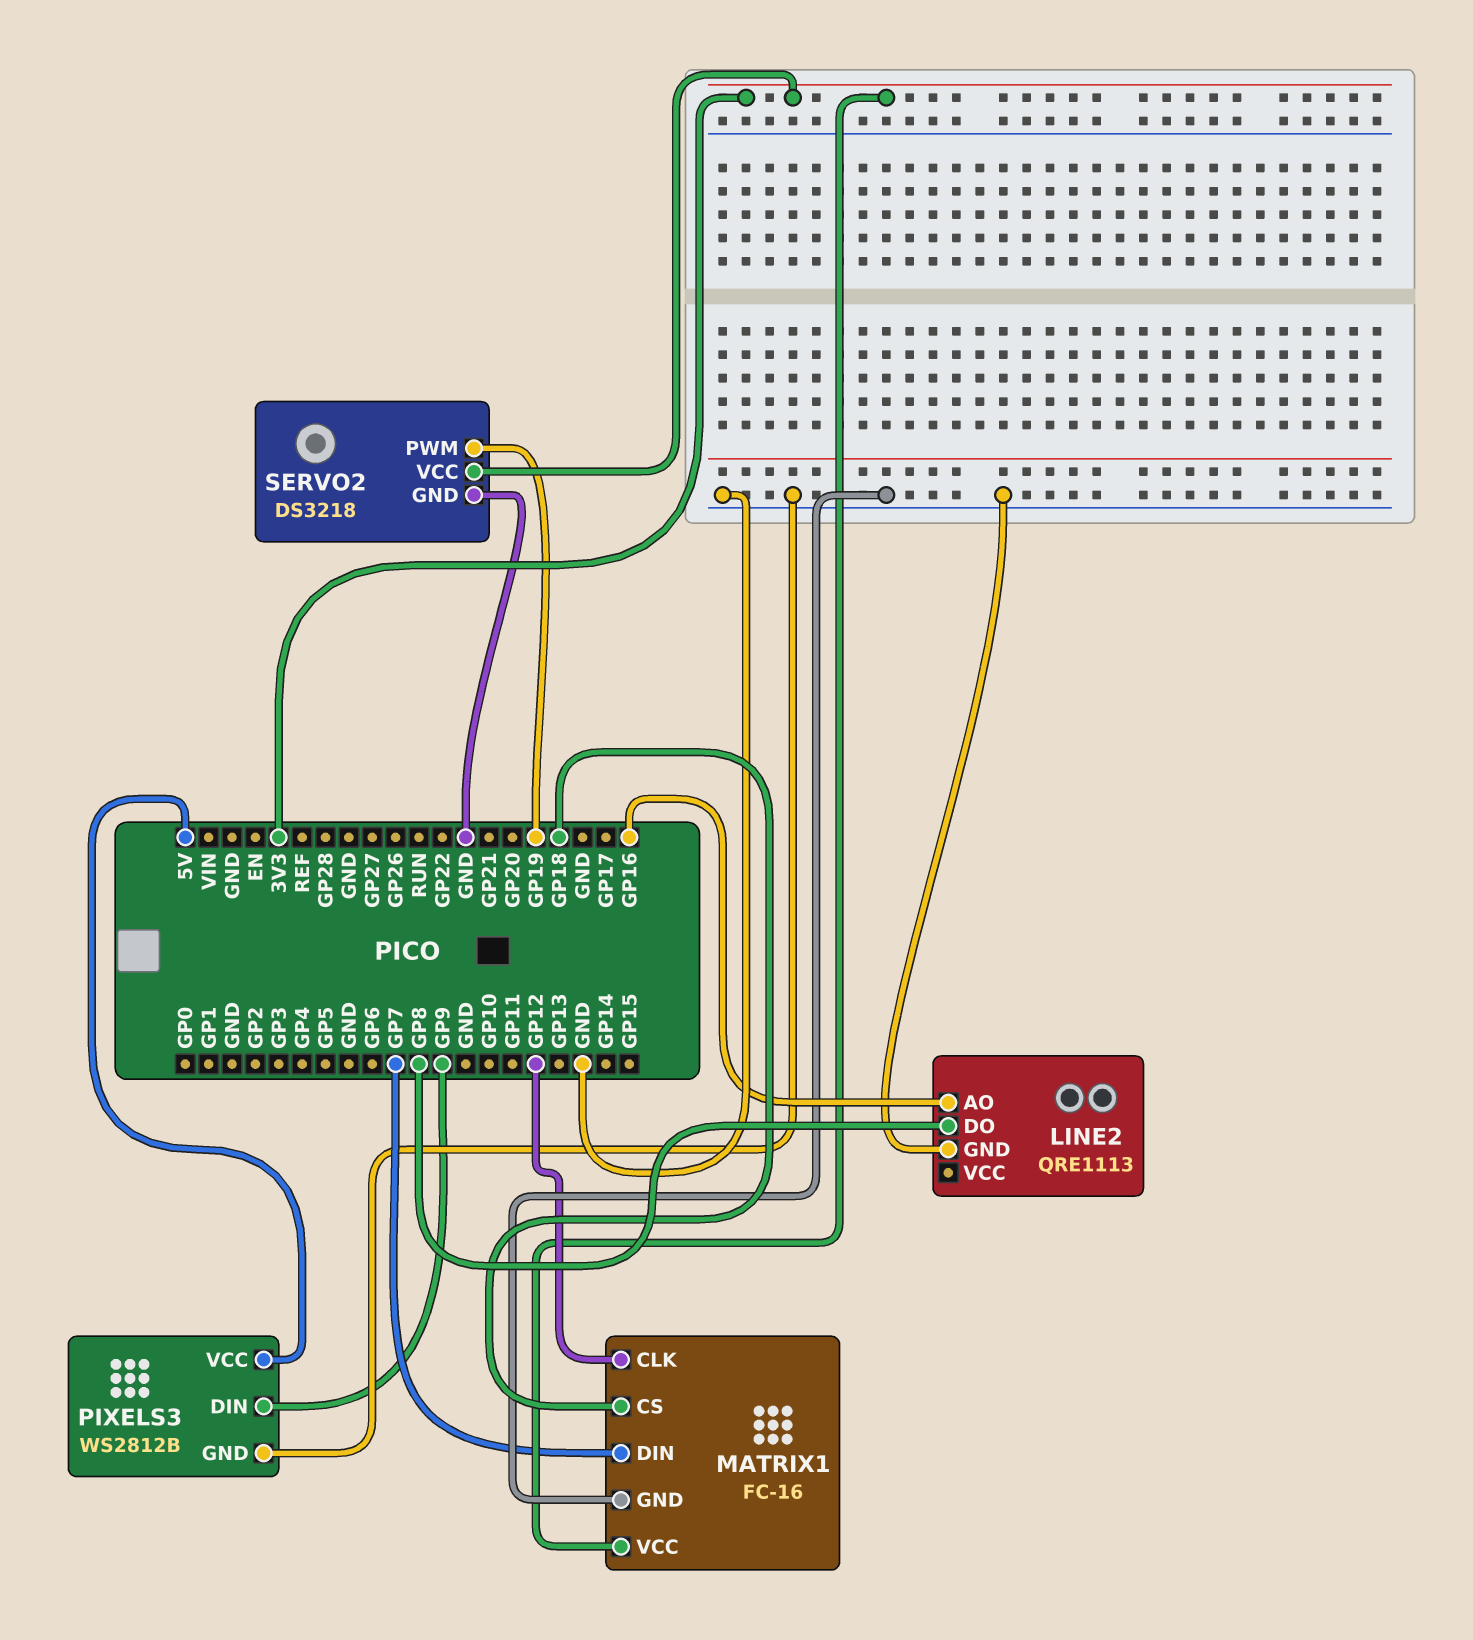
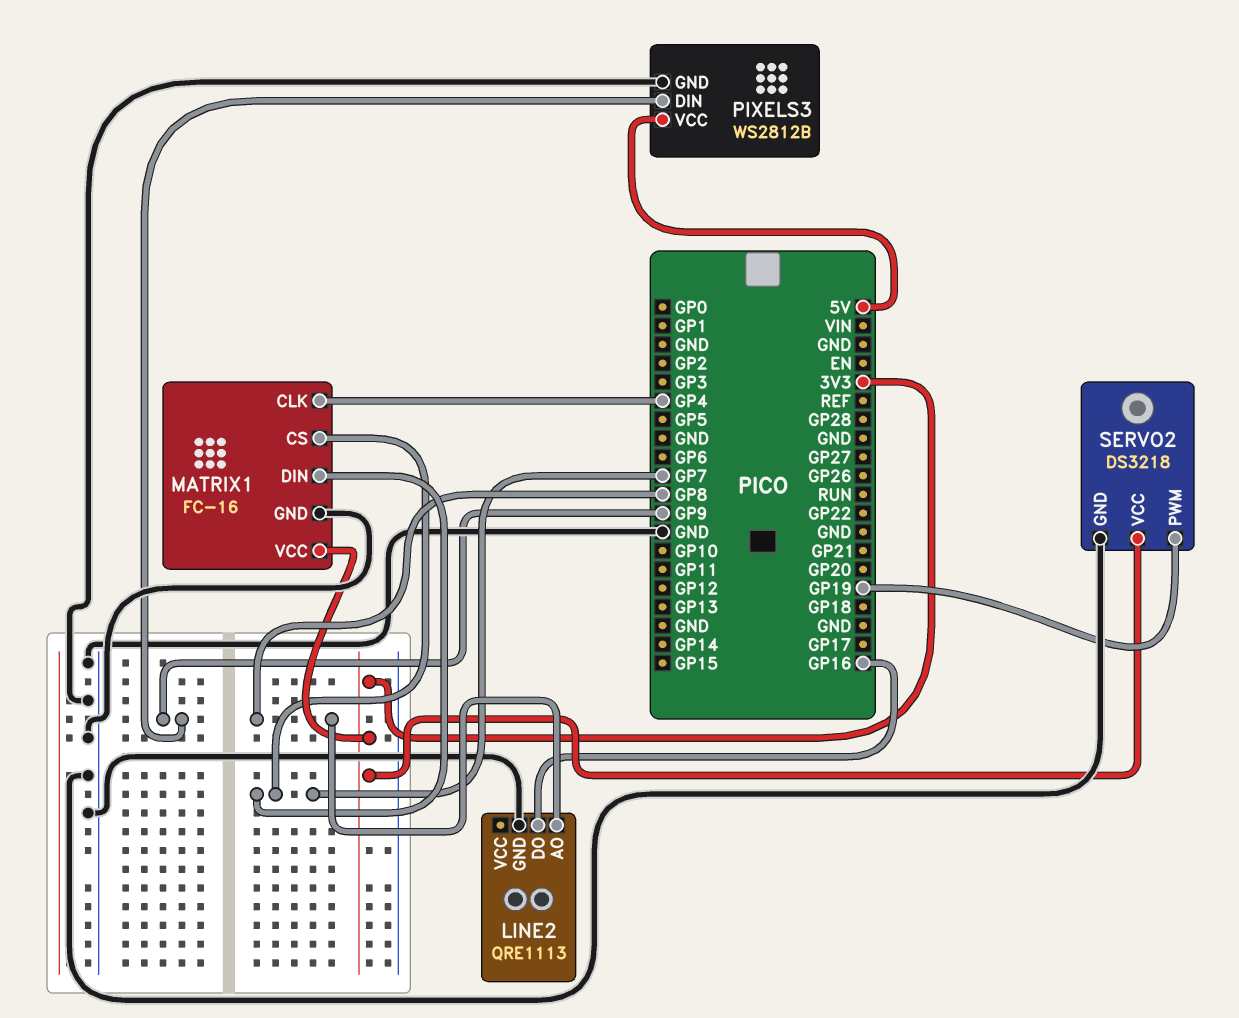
LINE2 pin AO: GP16 -> GP8
LINE2 pin DO: GP8 -> GP16
MATRIX1 pin CLK: GP12 -> GP4
MATRIX1 pin CS: GP18 -> GP7

